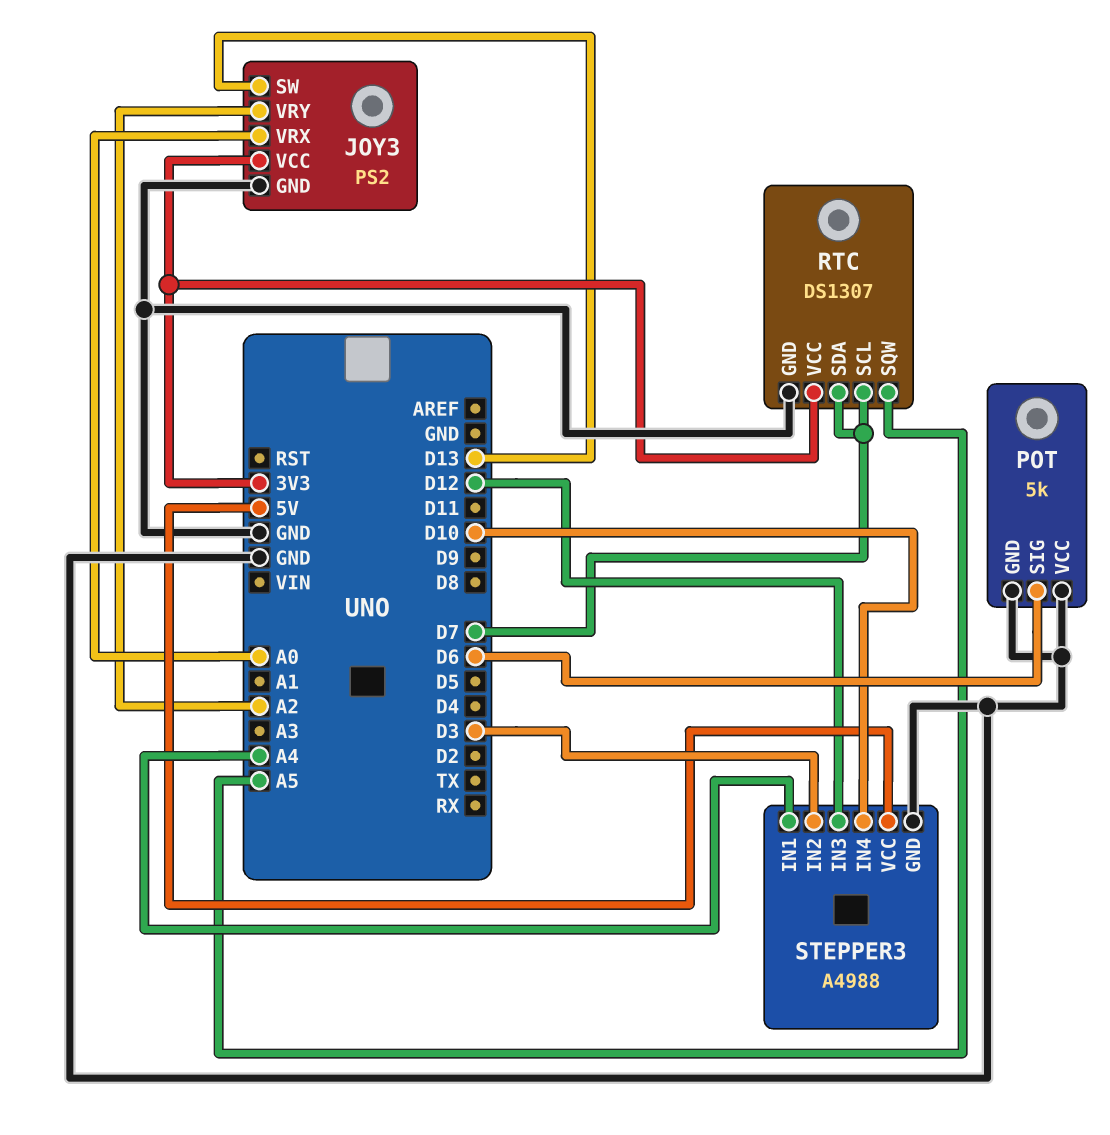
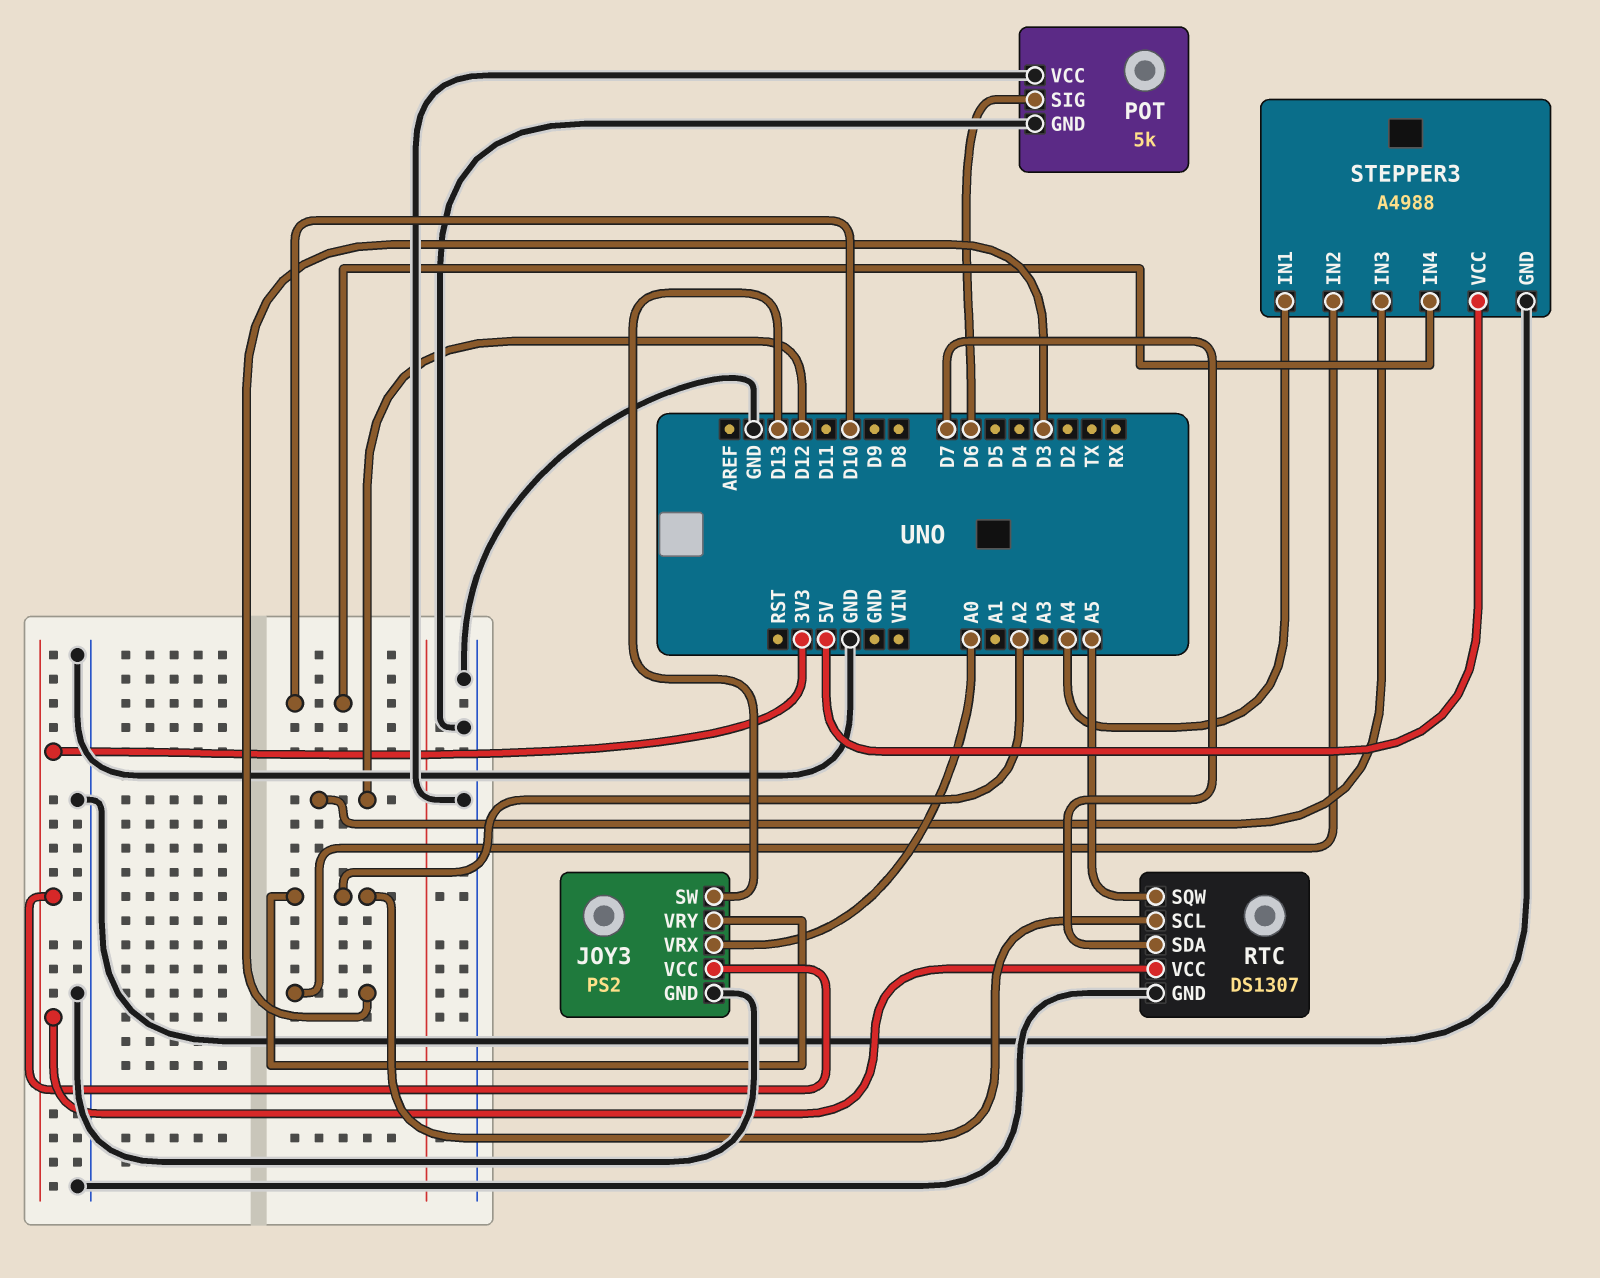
RTC pin SCL: D7 -> A2

